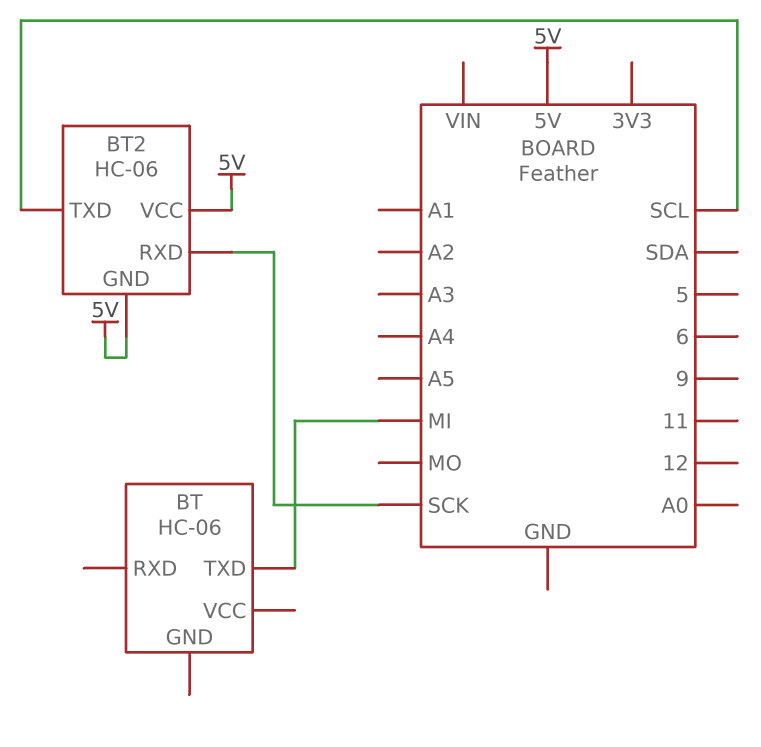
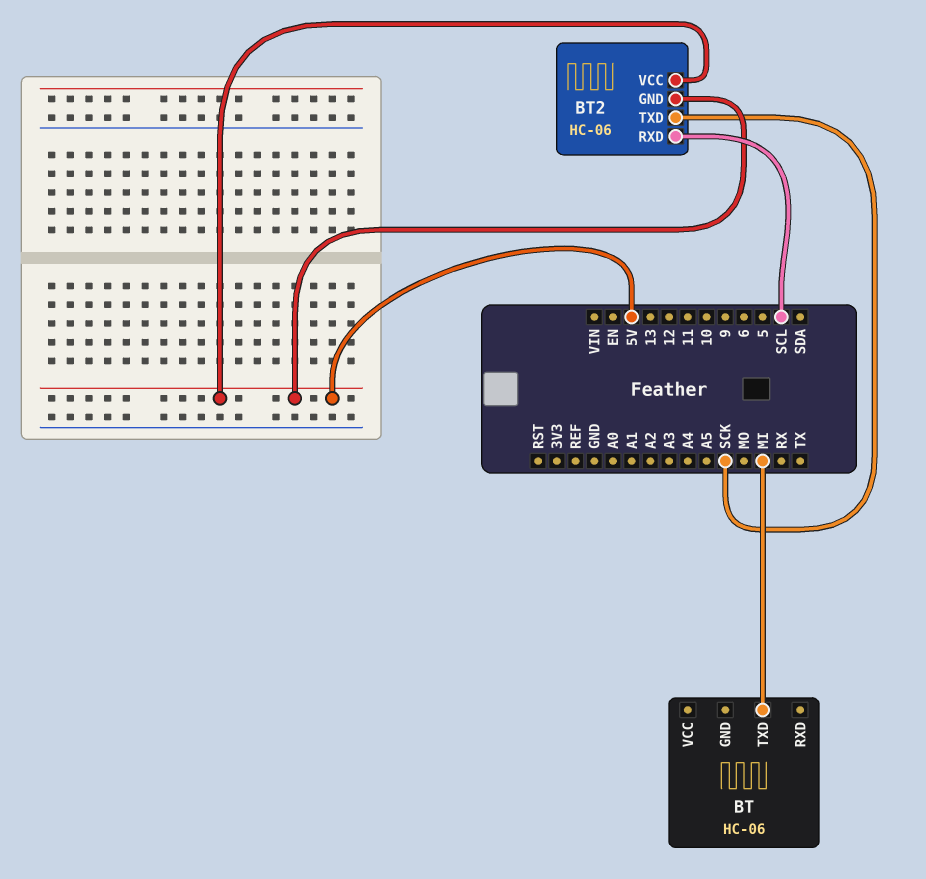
BT2 pin RXD: SCK -> SCL
BT2 pin TXD: SCL -> SCK

